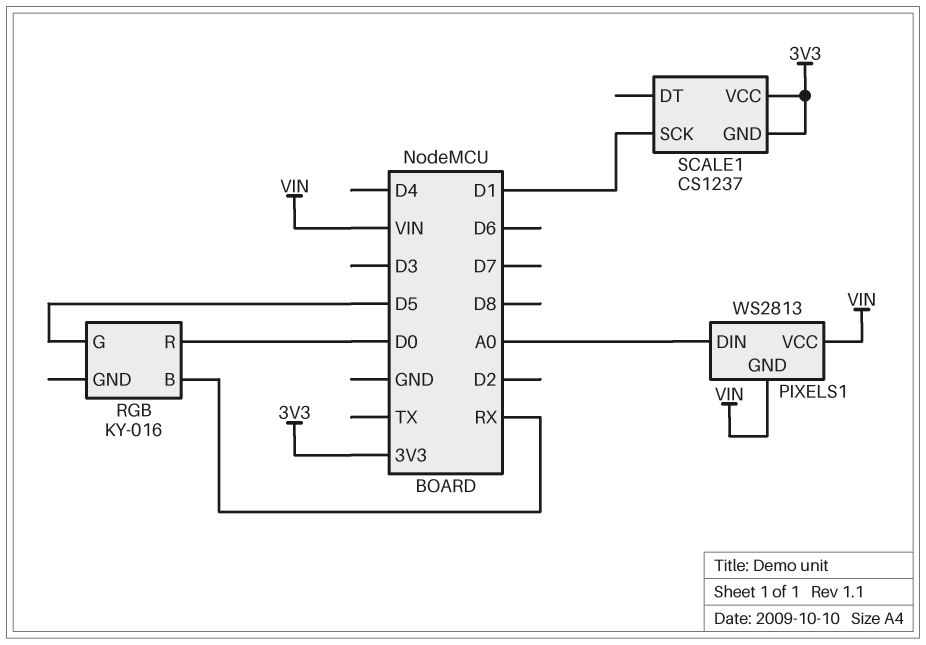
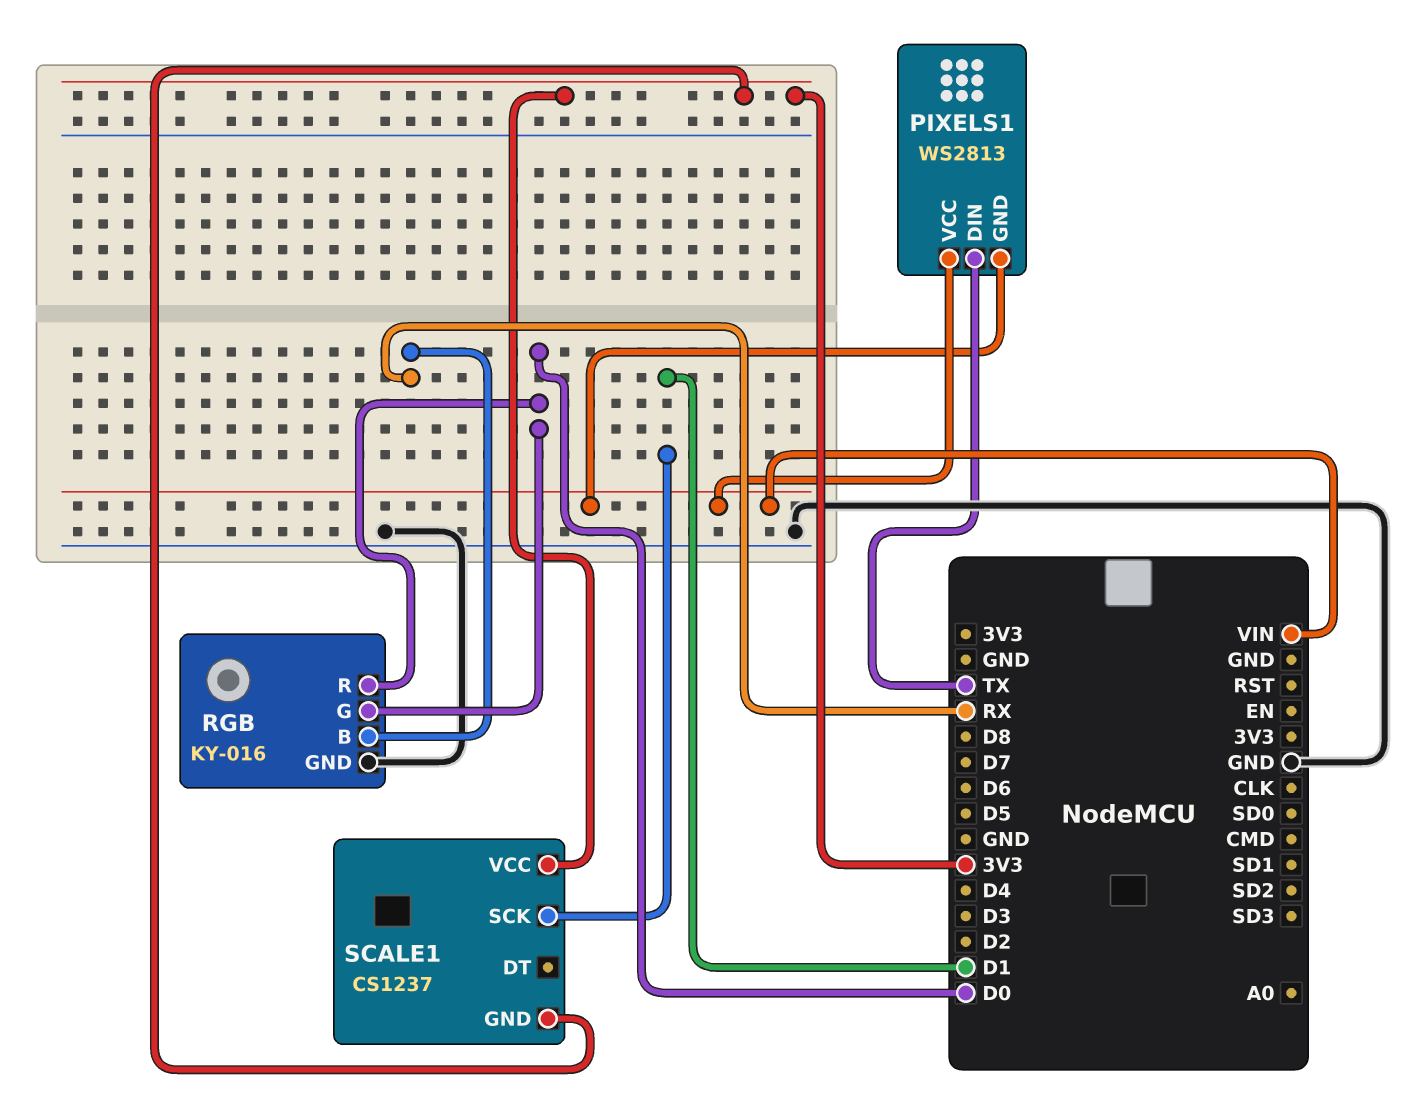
PIXELS1 pin DIN: A0 -> TX
RGB pin G: D5 -> D0
RGB pin GND: none -> GND

